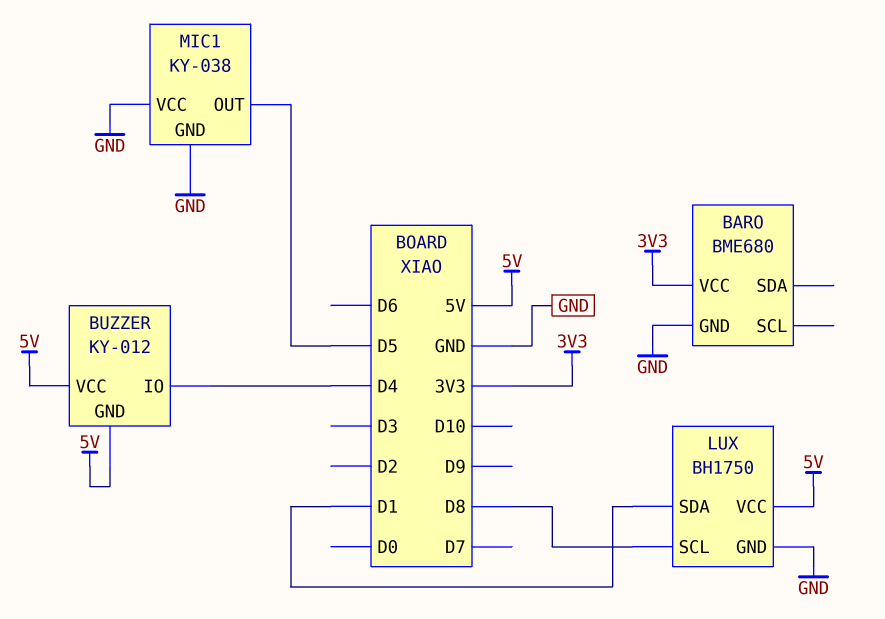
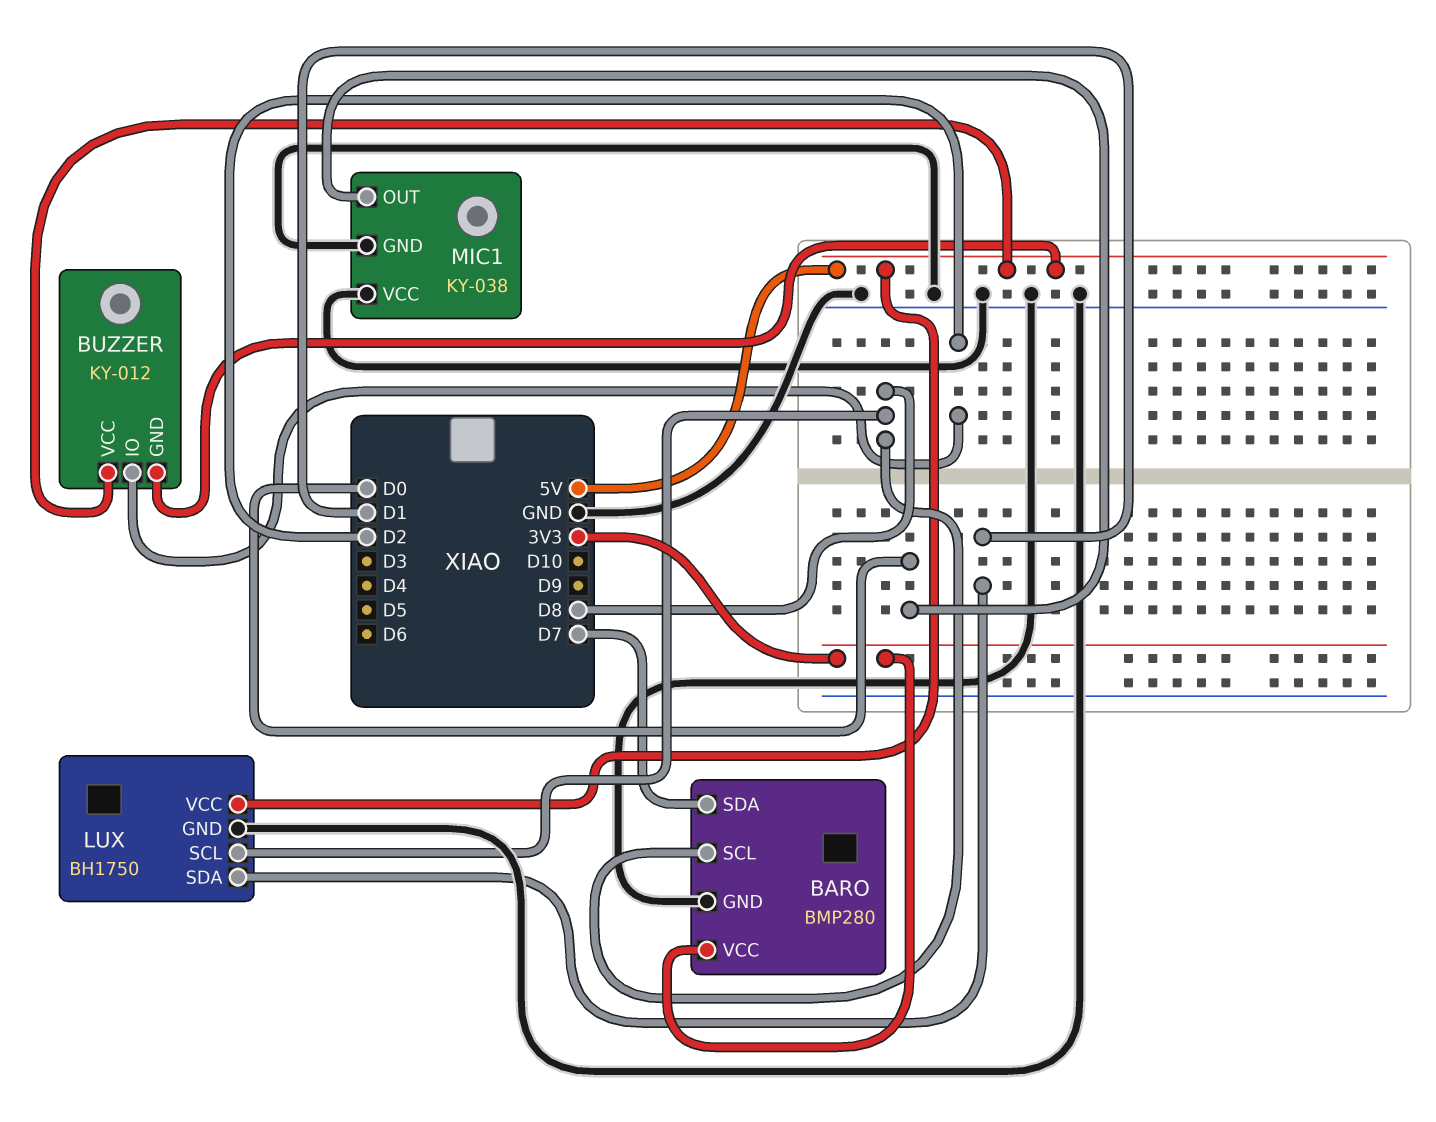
BARO: BME680 -> BMP280
BARO pin SCL: none -> D8
BARO pin SDA: none -> D7
BUZZER pin IO: D4 -> D2
MIC1 pin OUT: D5 -> D0

